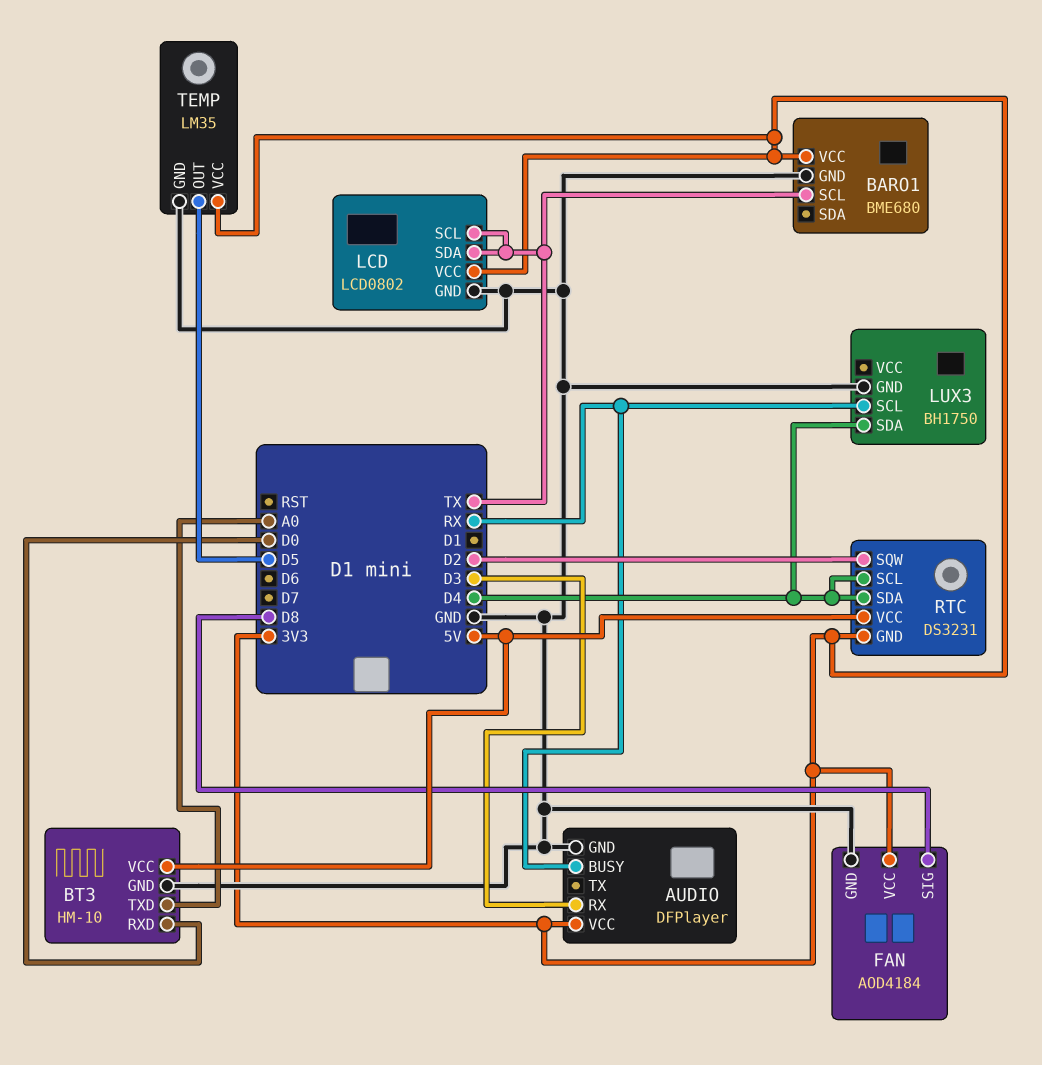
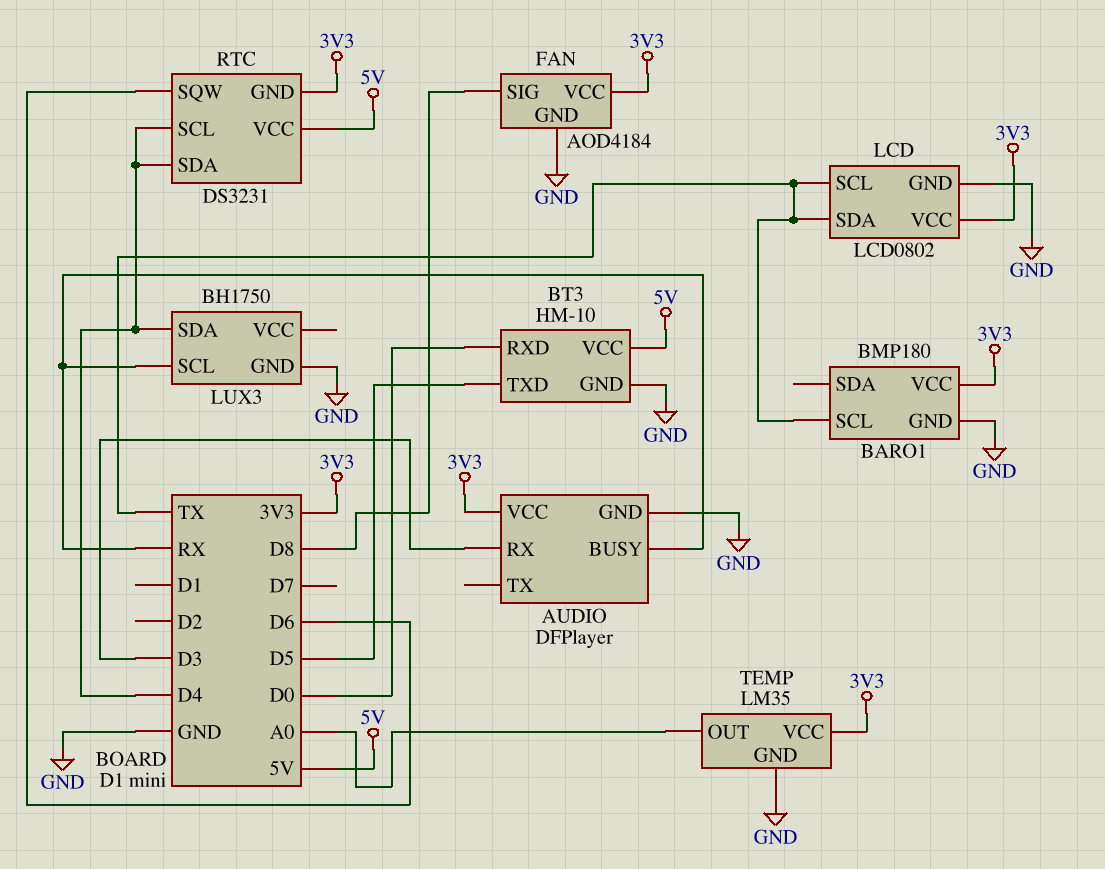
BARO1: BME680 -> BMP180
BT3 pin TXD: A0 -> D5
RTC pin SQW: D2 -> D6
TEMP pin OUT: D5 -> A0

